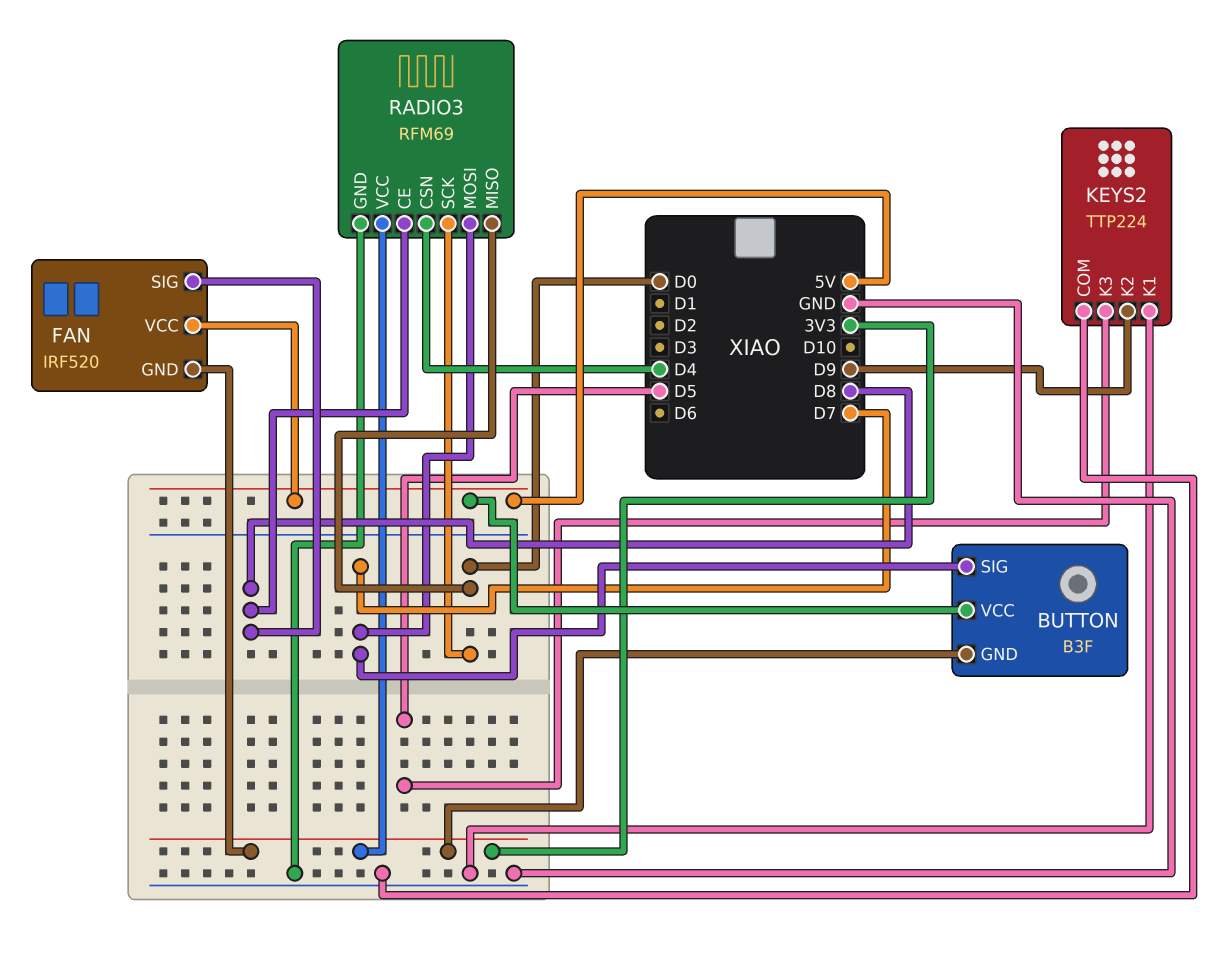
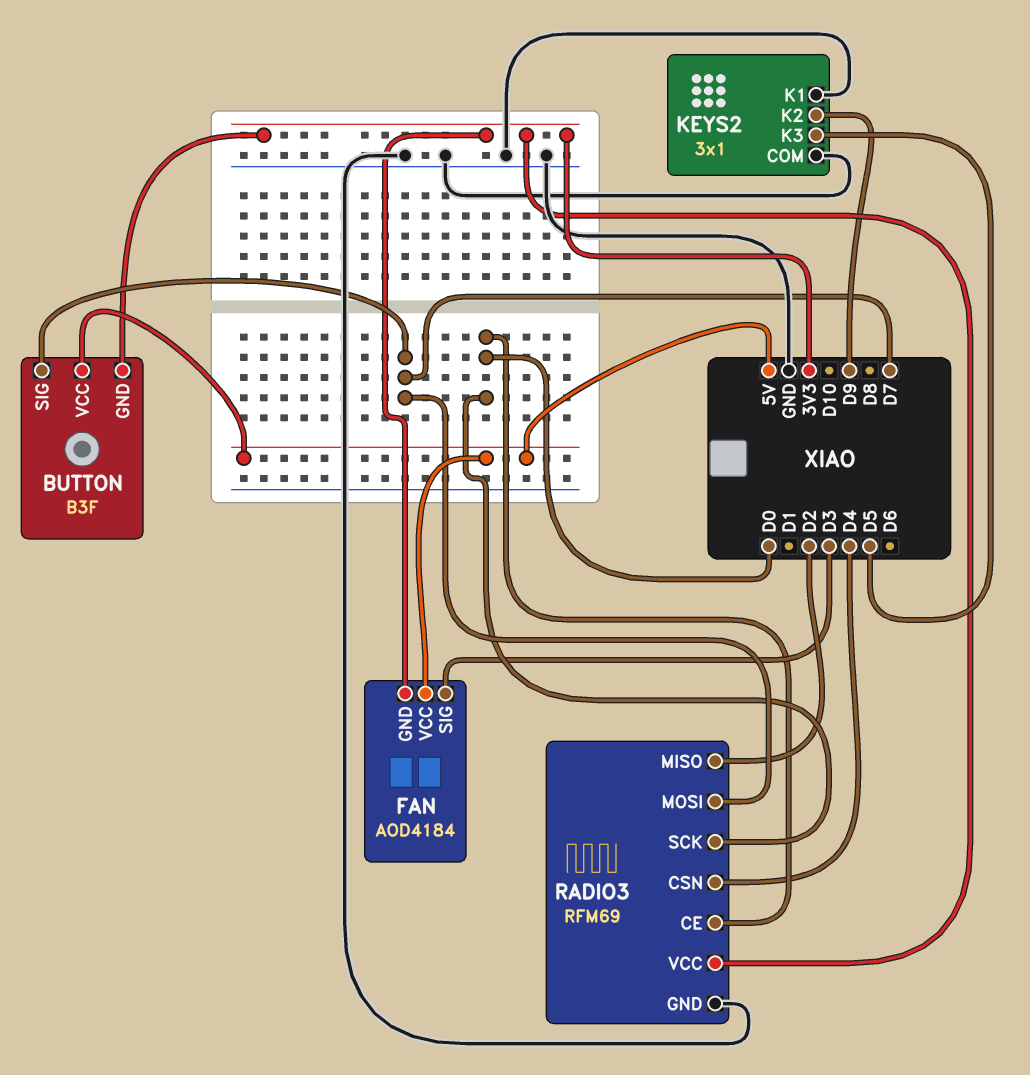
FAN: IRF520 -> AOD4184
FAN pin SIG: D8 -> D3
KEYS2: TTP224 -> 3x1
RADIO3 pin CE: D8 -> D0
RADIO3 pin MISO: D0 -> D2

